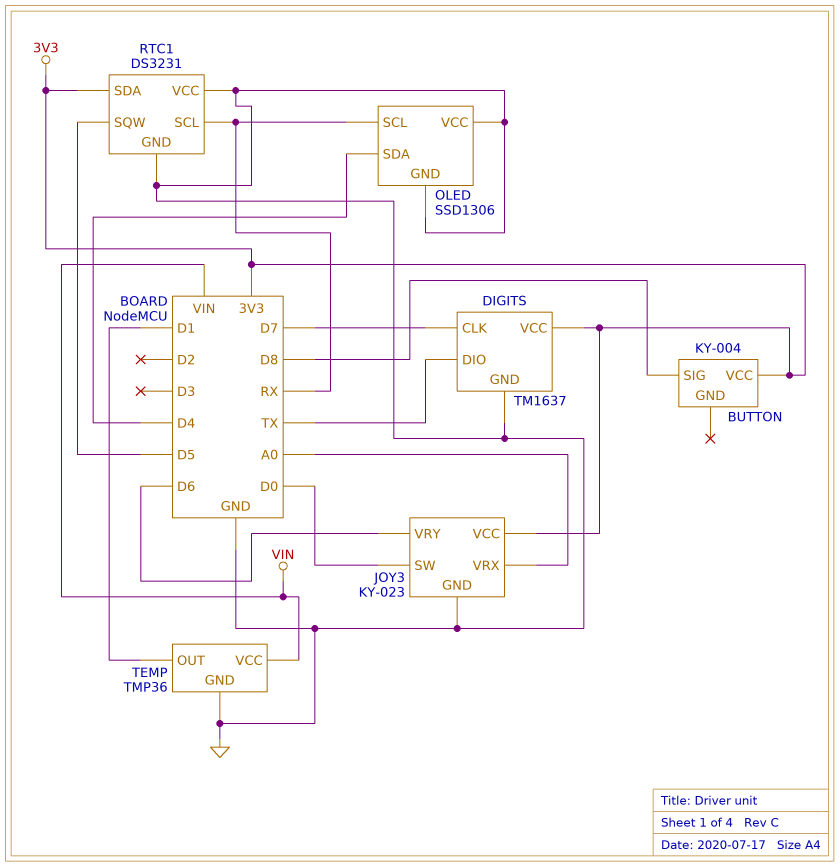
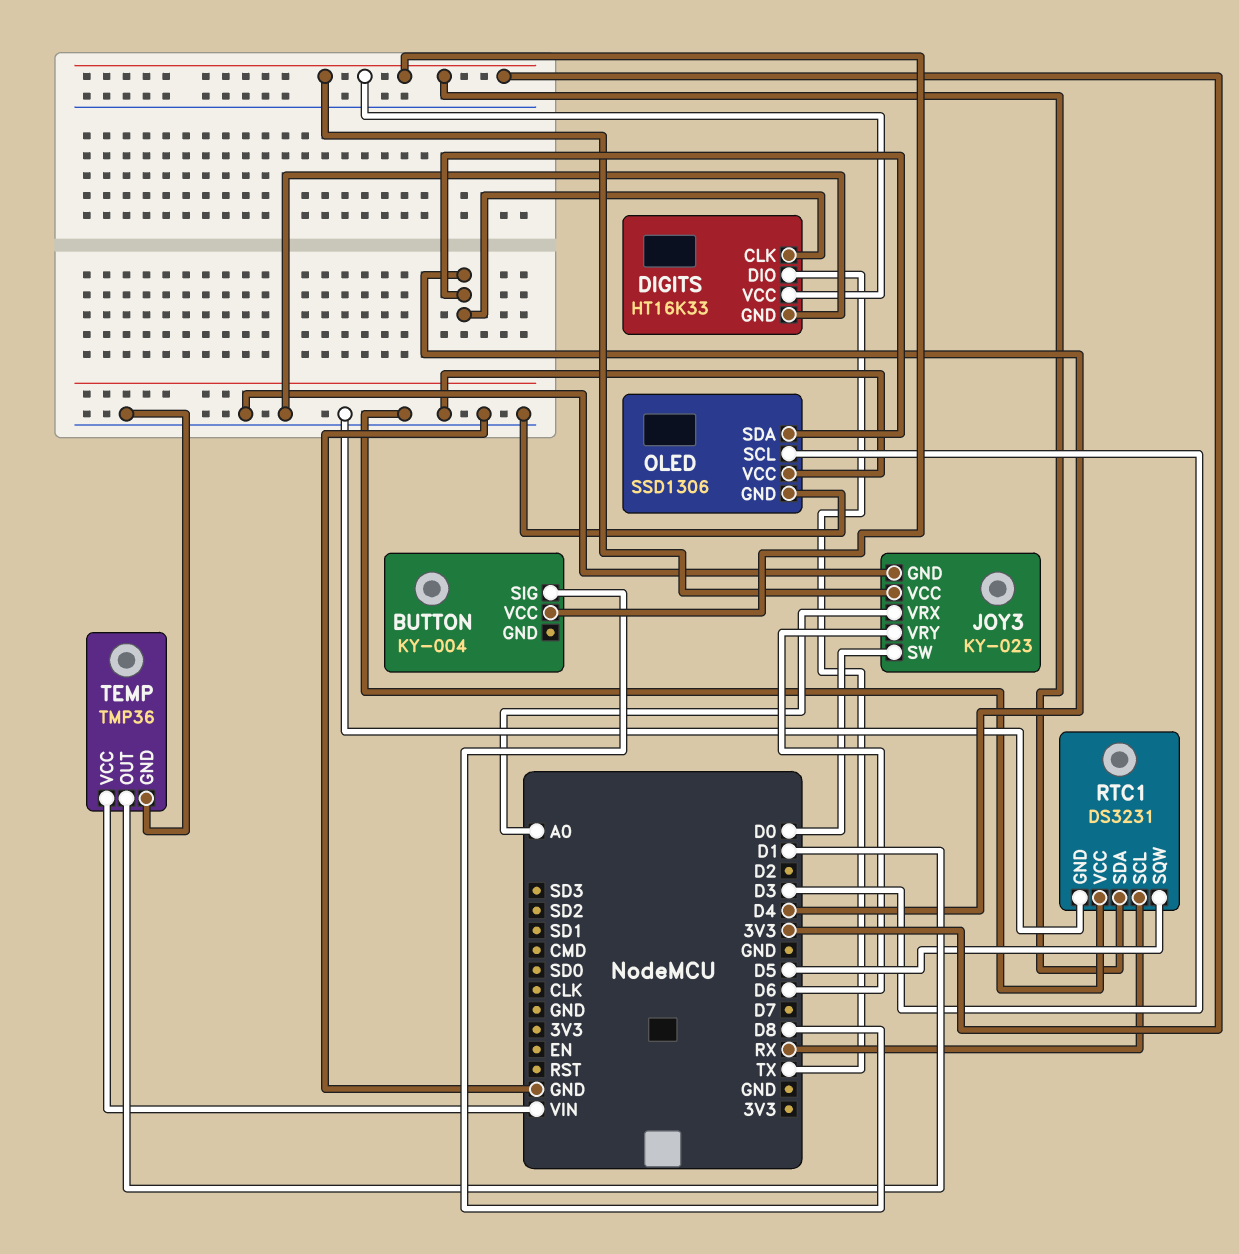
DIGITS: TM1637 -> HT16K33
DIGITS pin CLK: D7 -> D4
OLED pin SCL: RX -> D3

